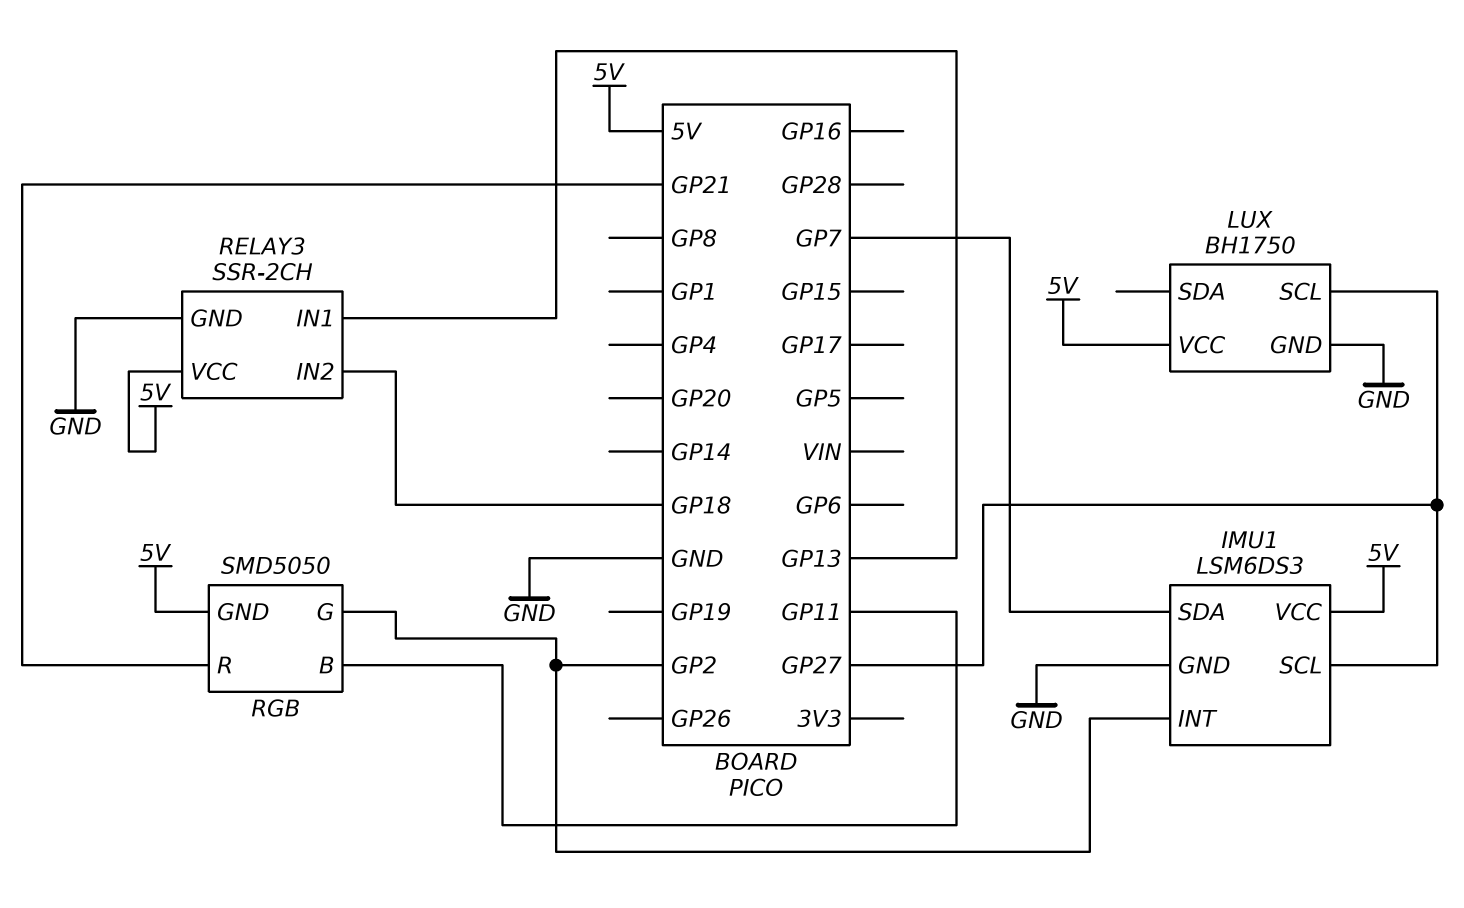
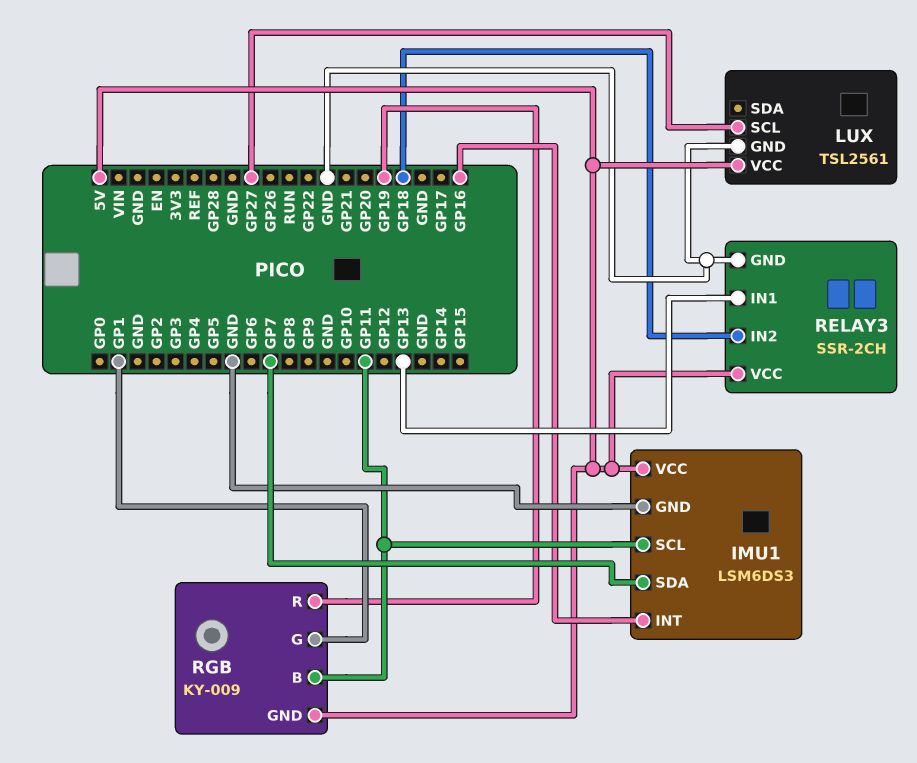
IMU1 pin INT: GP2 -> GP16
IMU1 pin SCL: GP27 -> GP11
LUX: BH1750 -> TSL2561
RGB: SMD5050 -> KY-009
RGB pin G: GP2 -> GP1
RGB pin R: GP21 -> GP19

